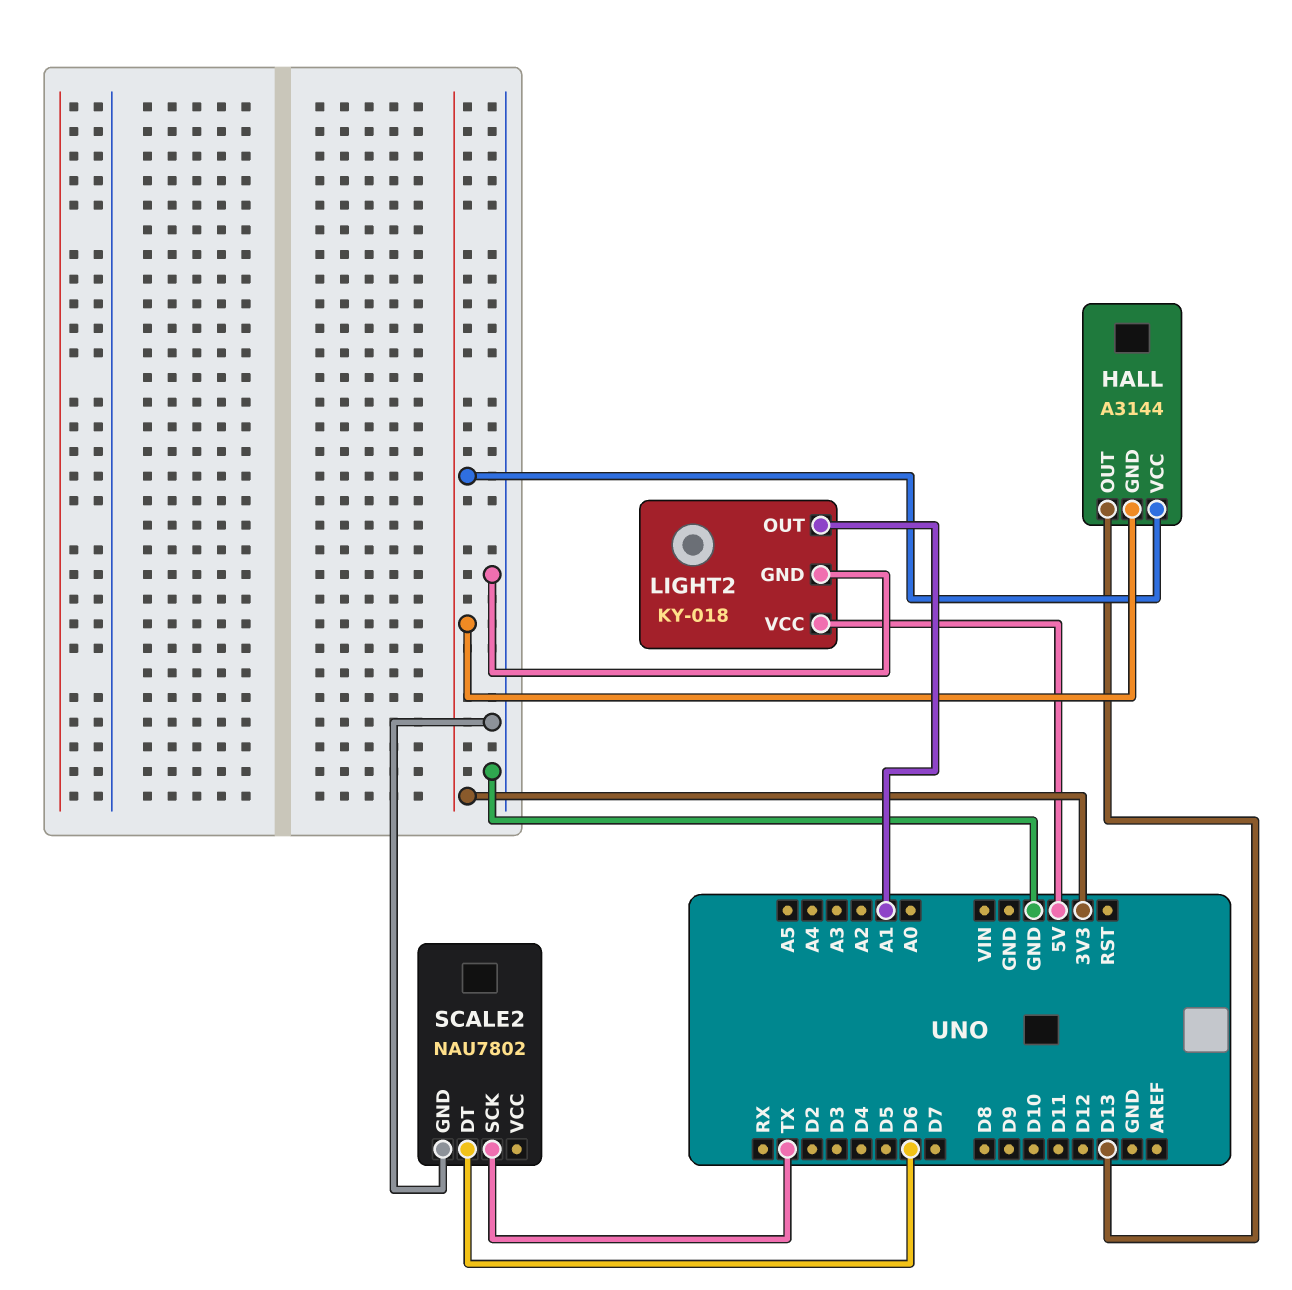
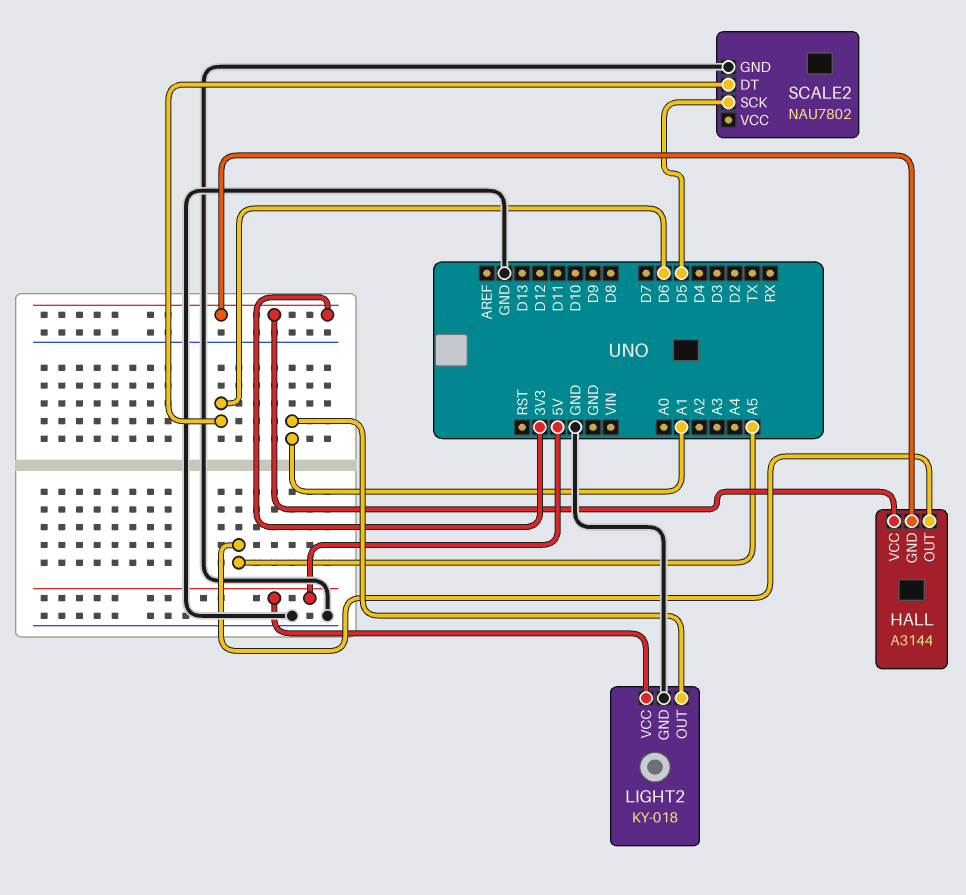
HALL pin OUT: D13 -> A5
SCALE2 pin SCK: TX -> D5

